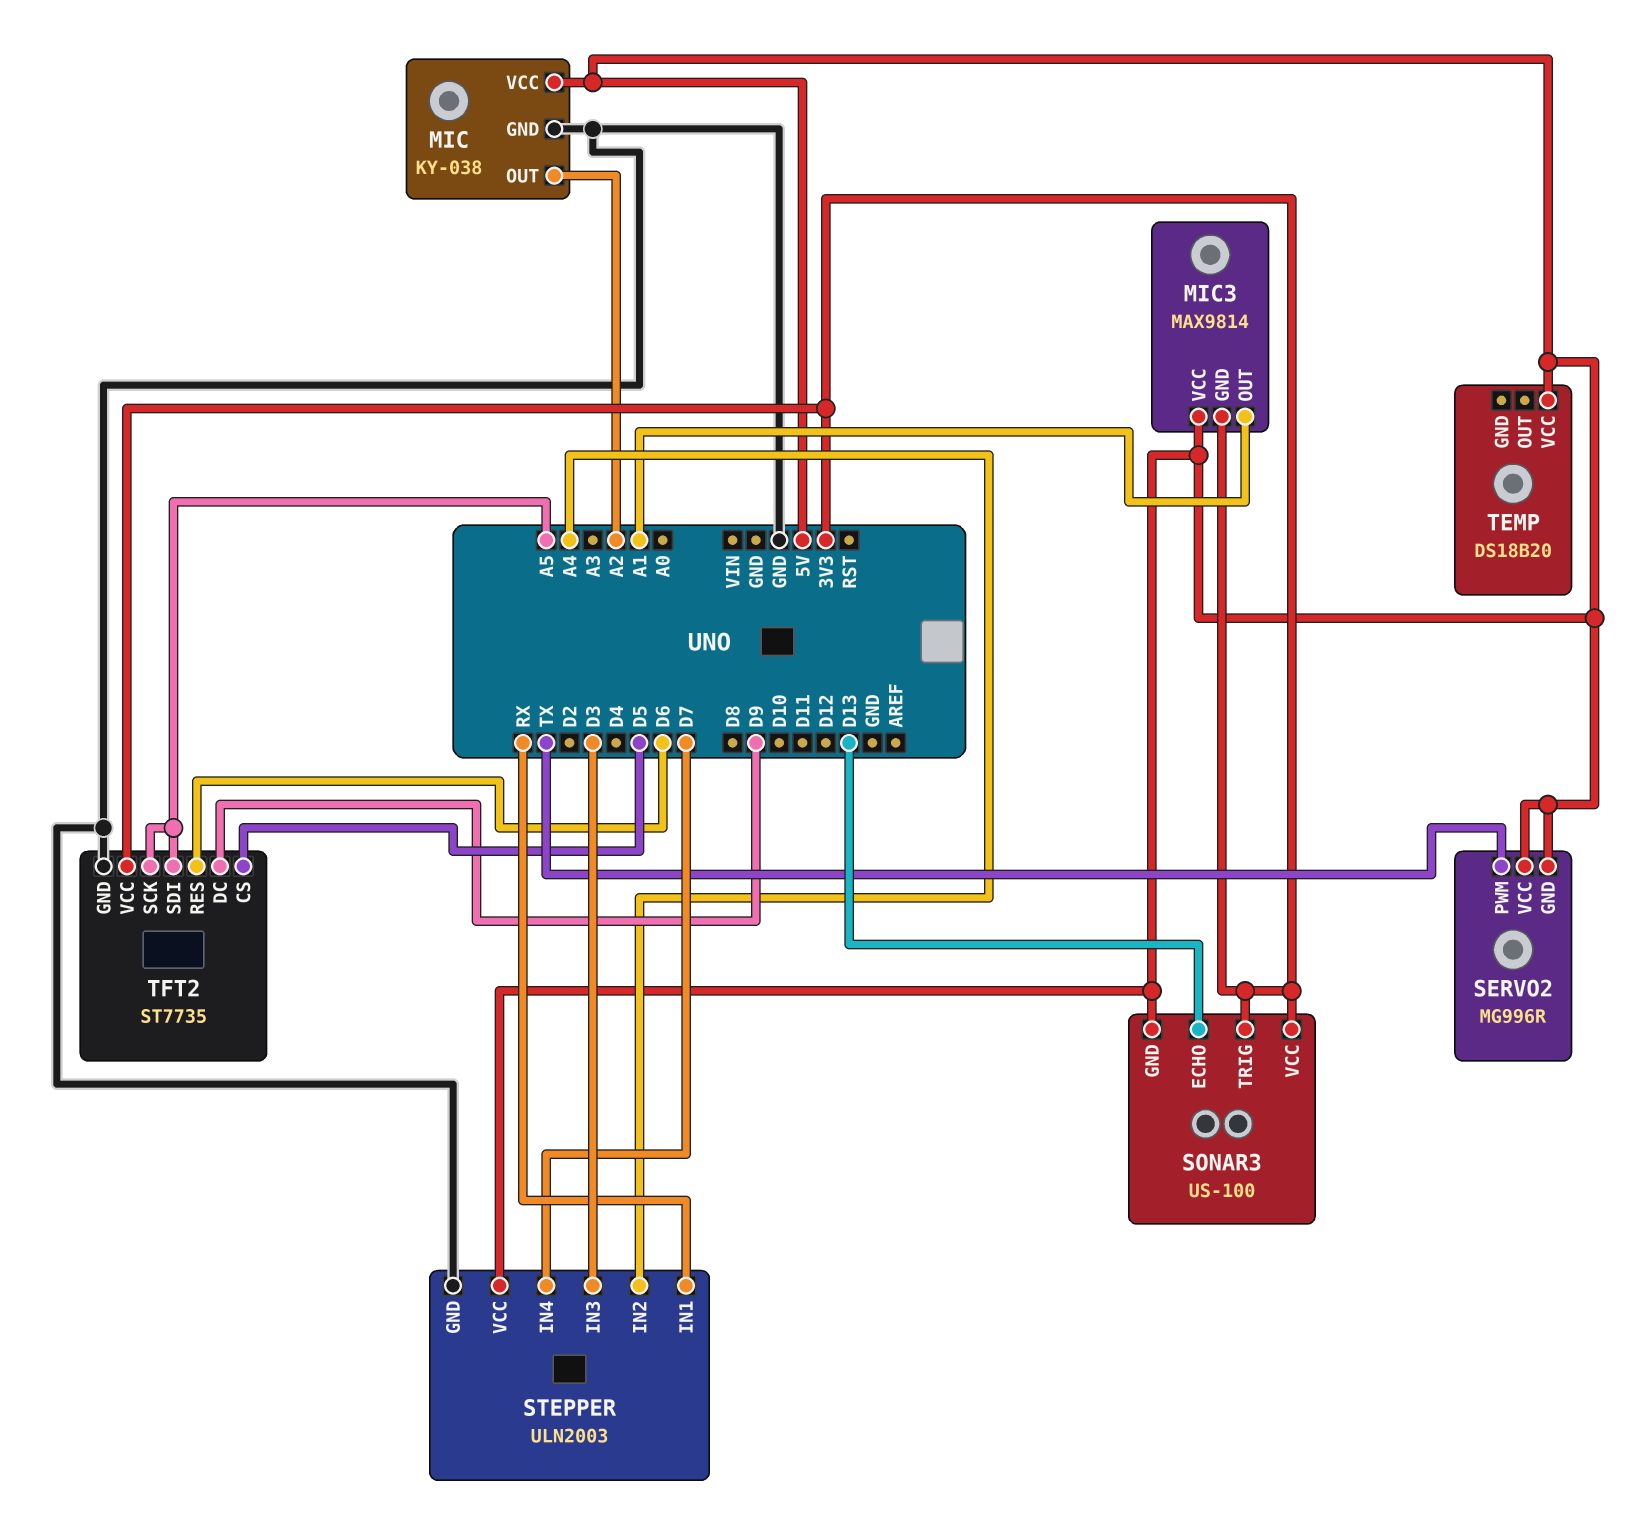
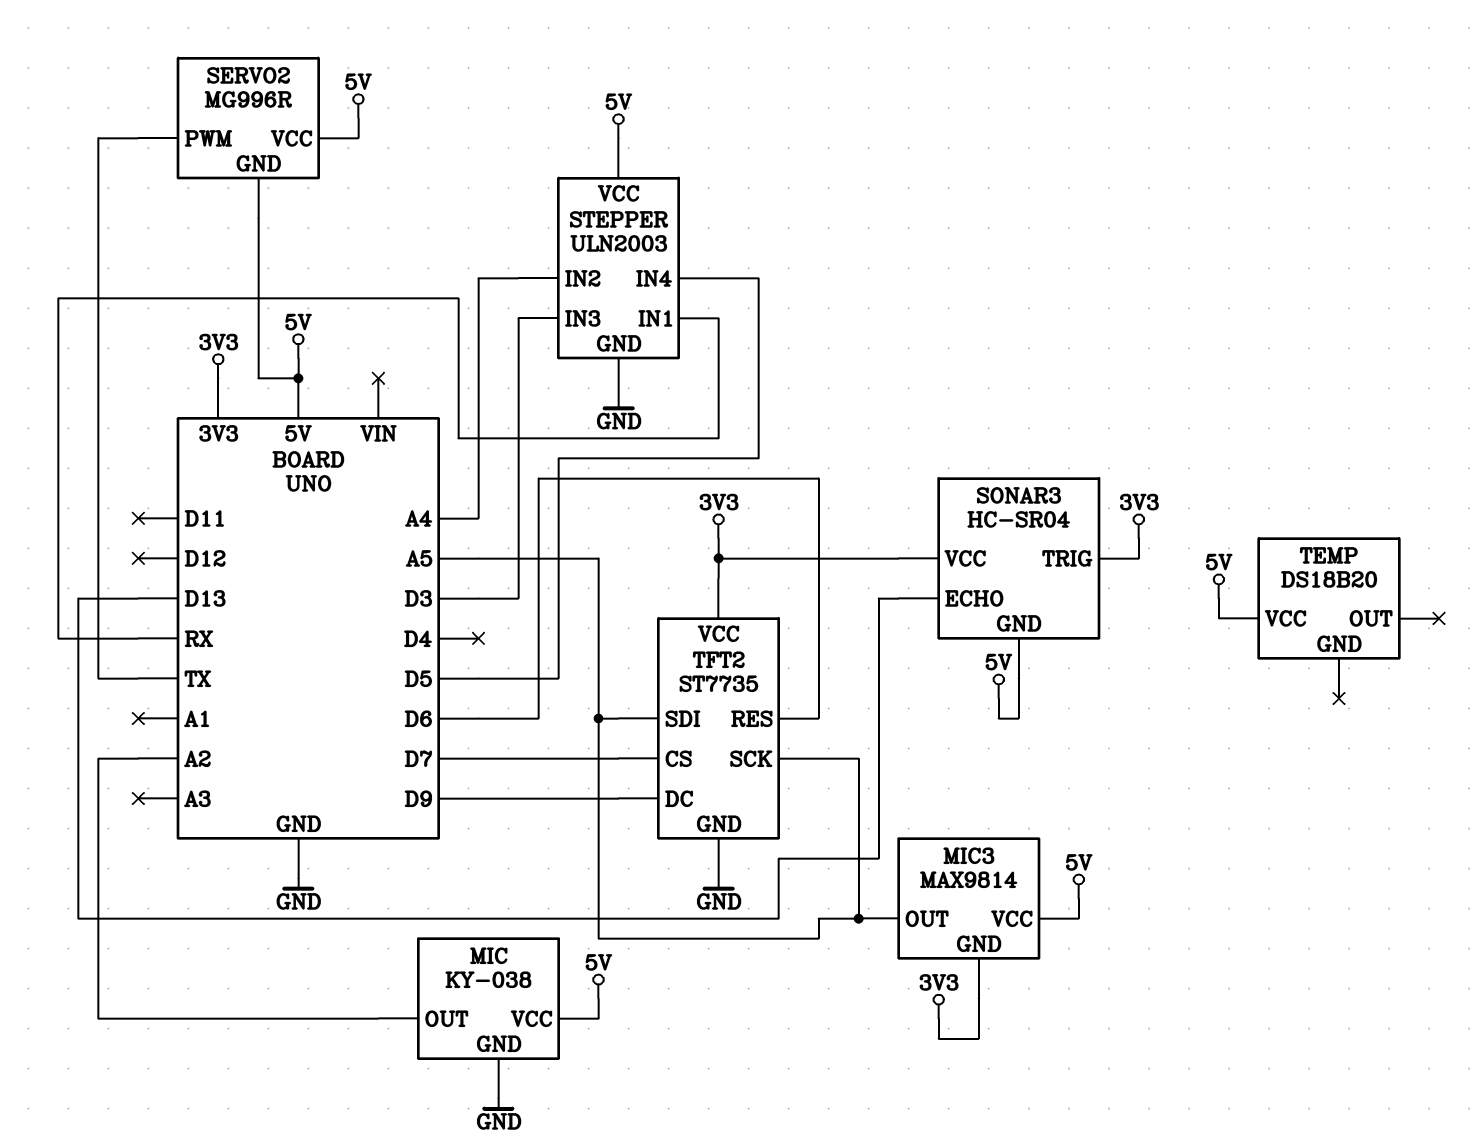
MIC3 pin OUT: A1 -> A5
SONAR3: US-100 -> HC-SR04
STEPPER pin IN4: D7 -> D5
TFT2 pin CS: D5 -> D7

